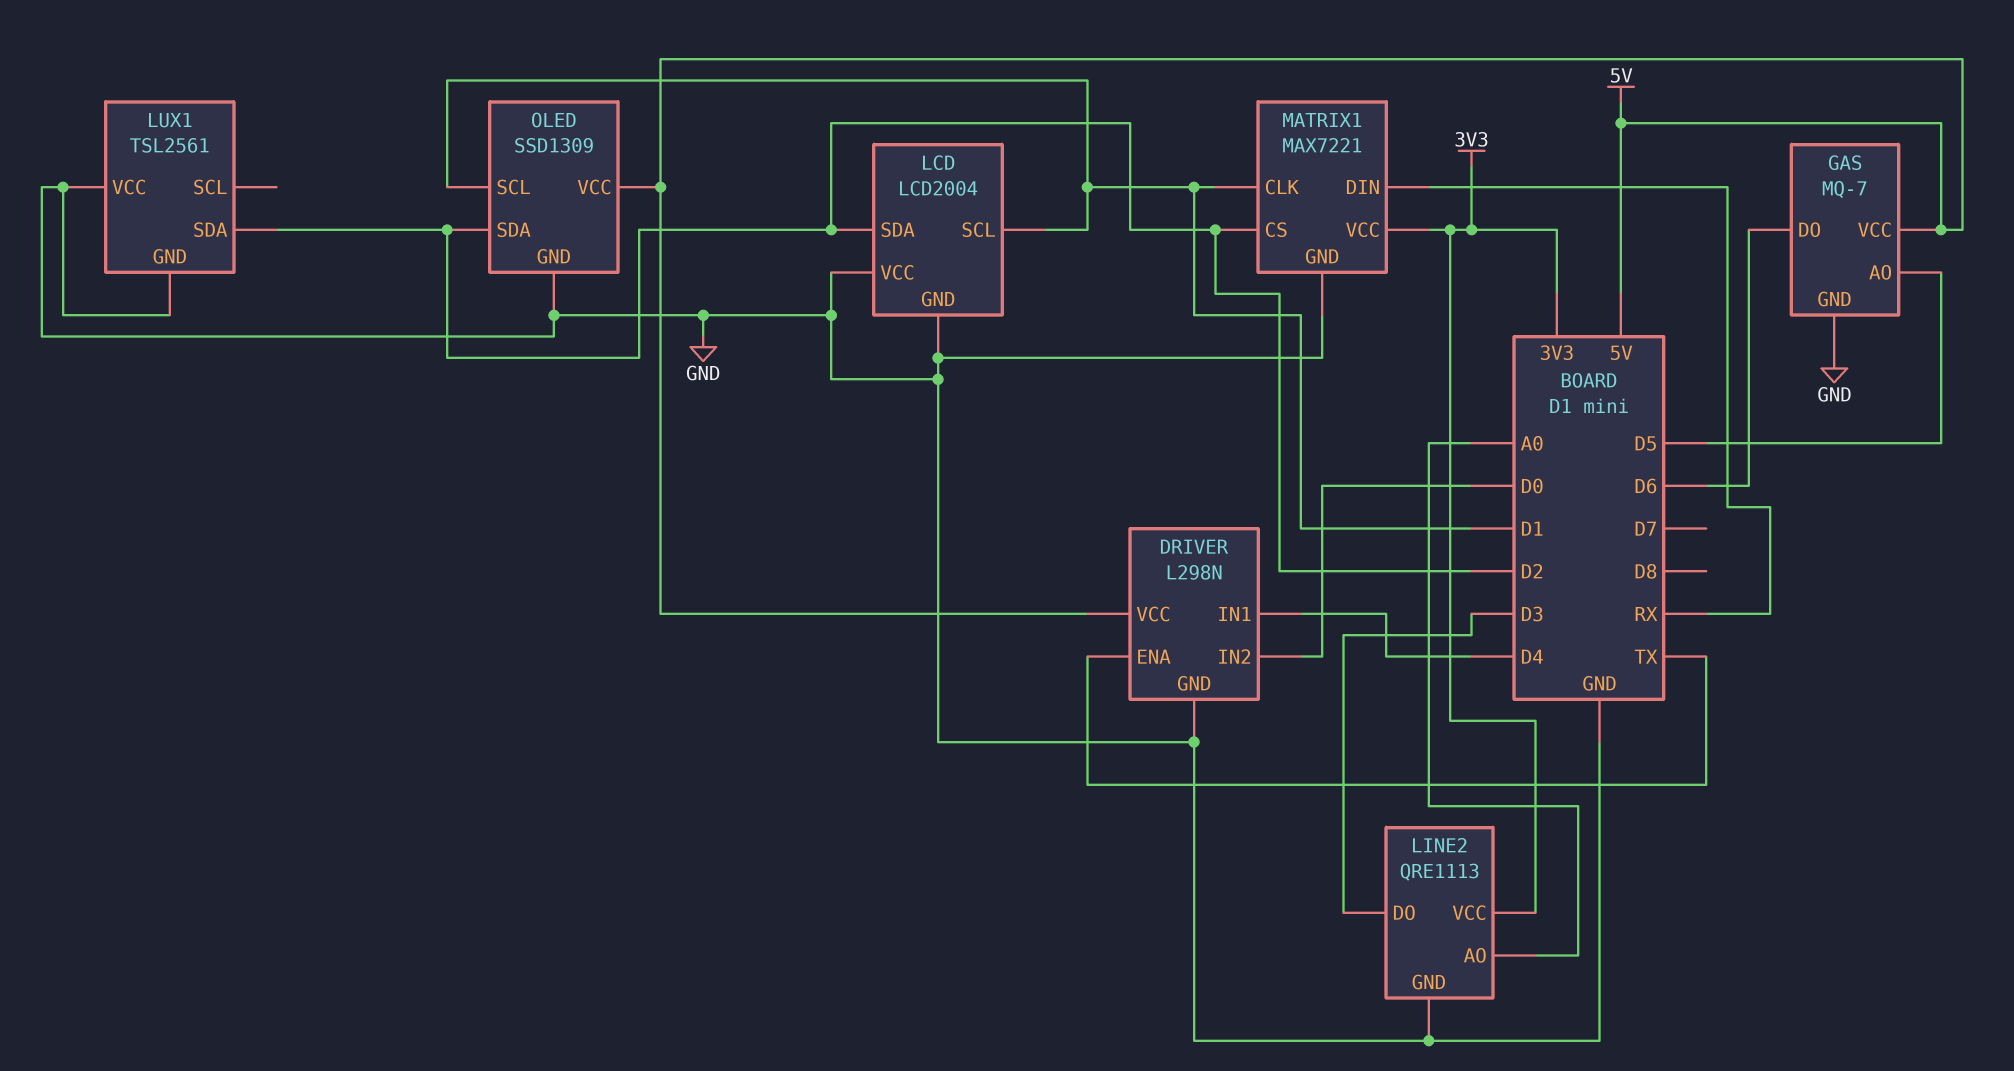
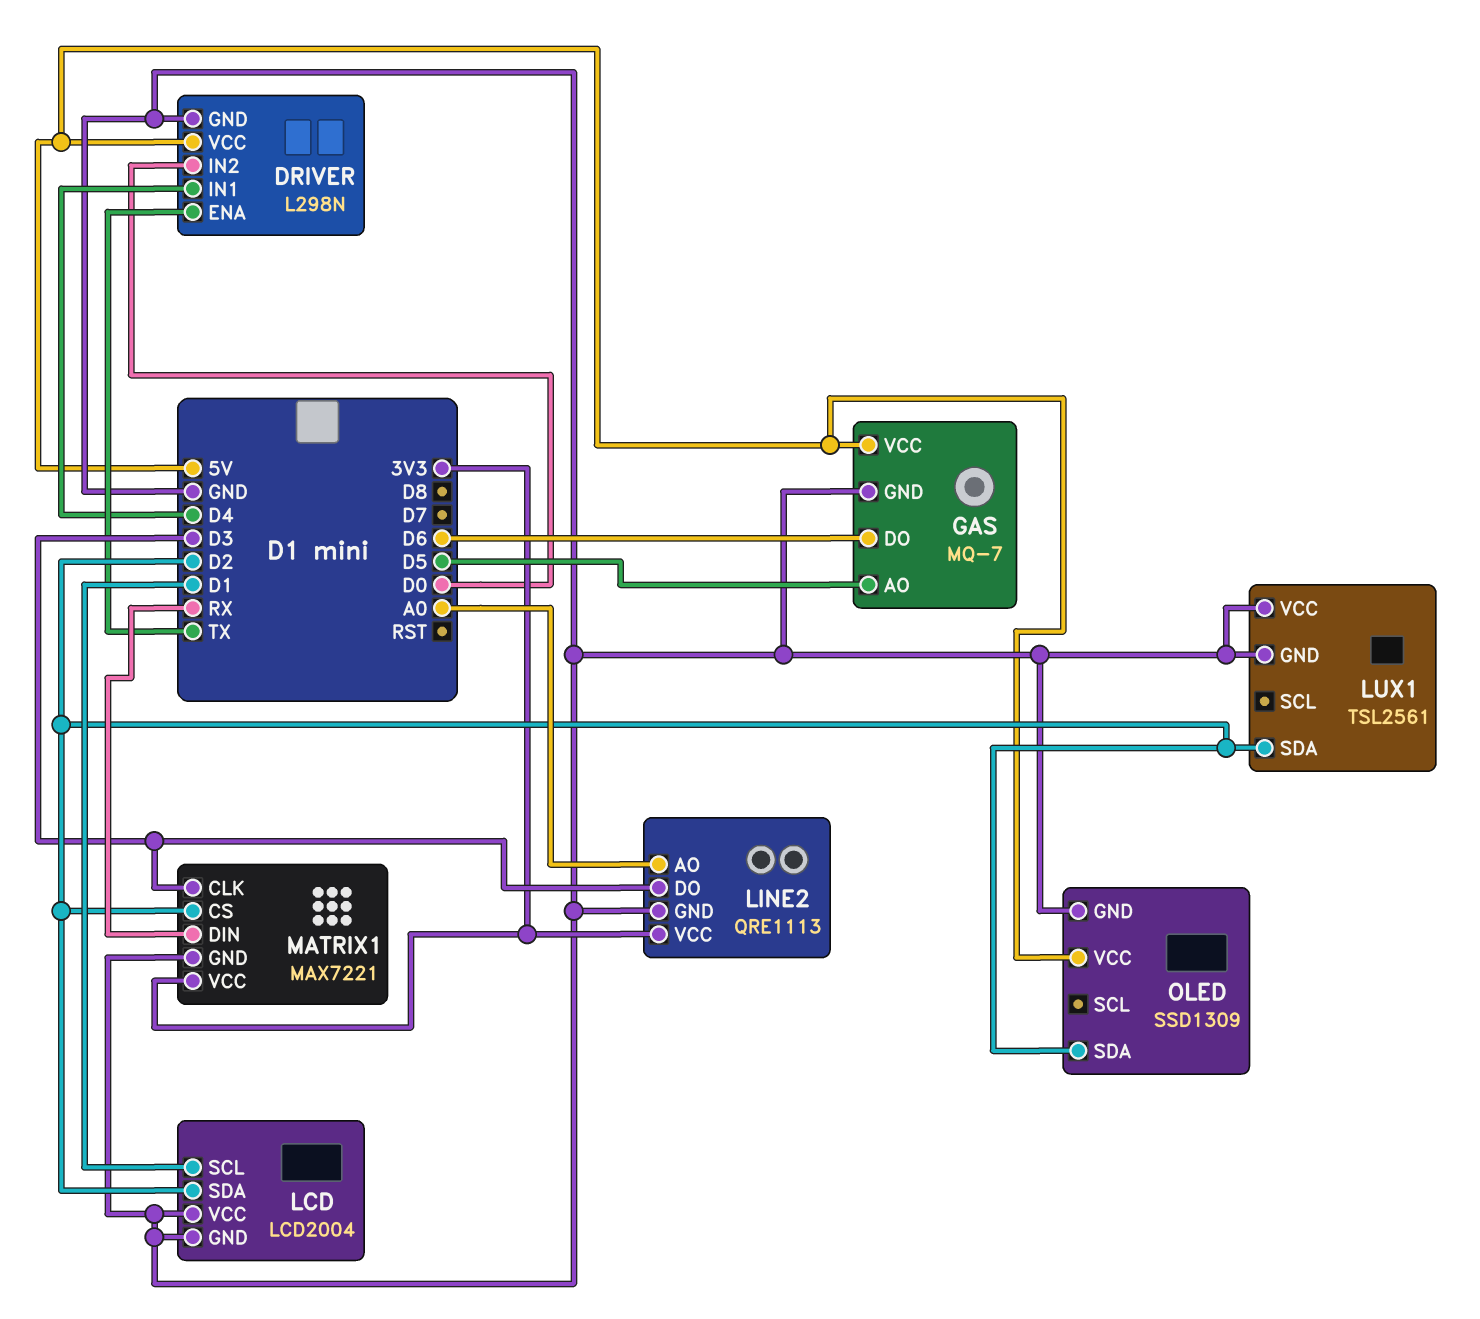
MATRIX1 pin CLK: D1 -> D3
OLED pin SCL: D1 -> none

